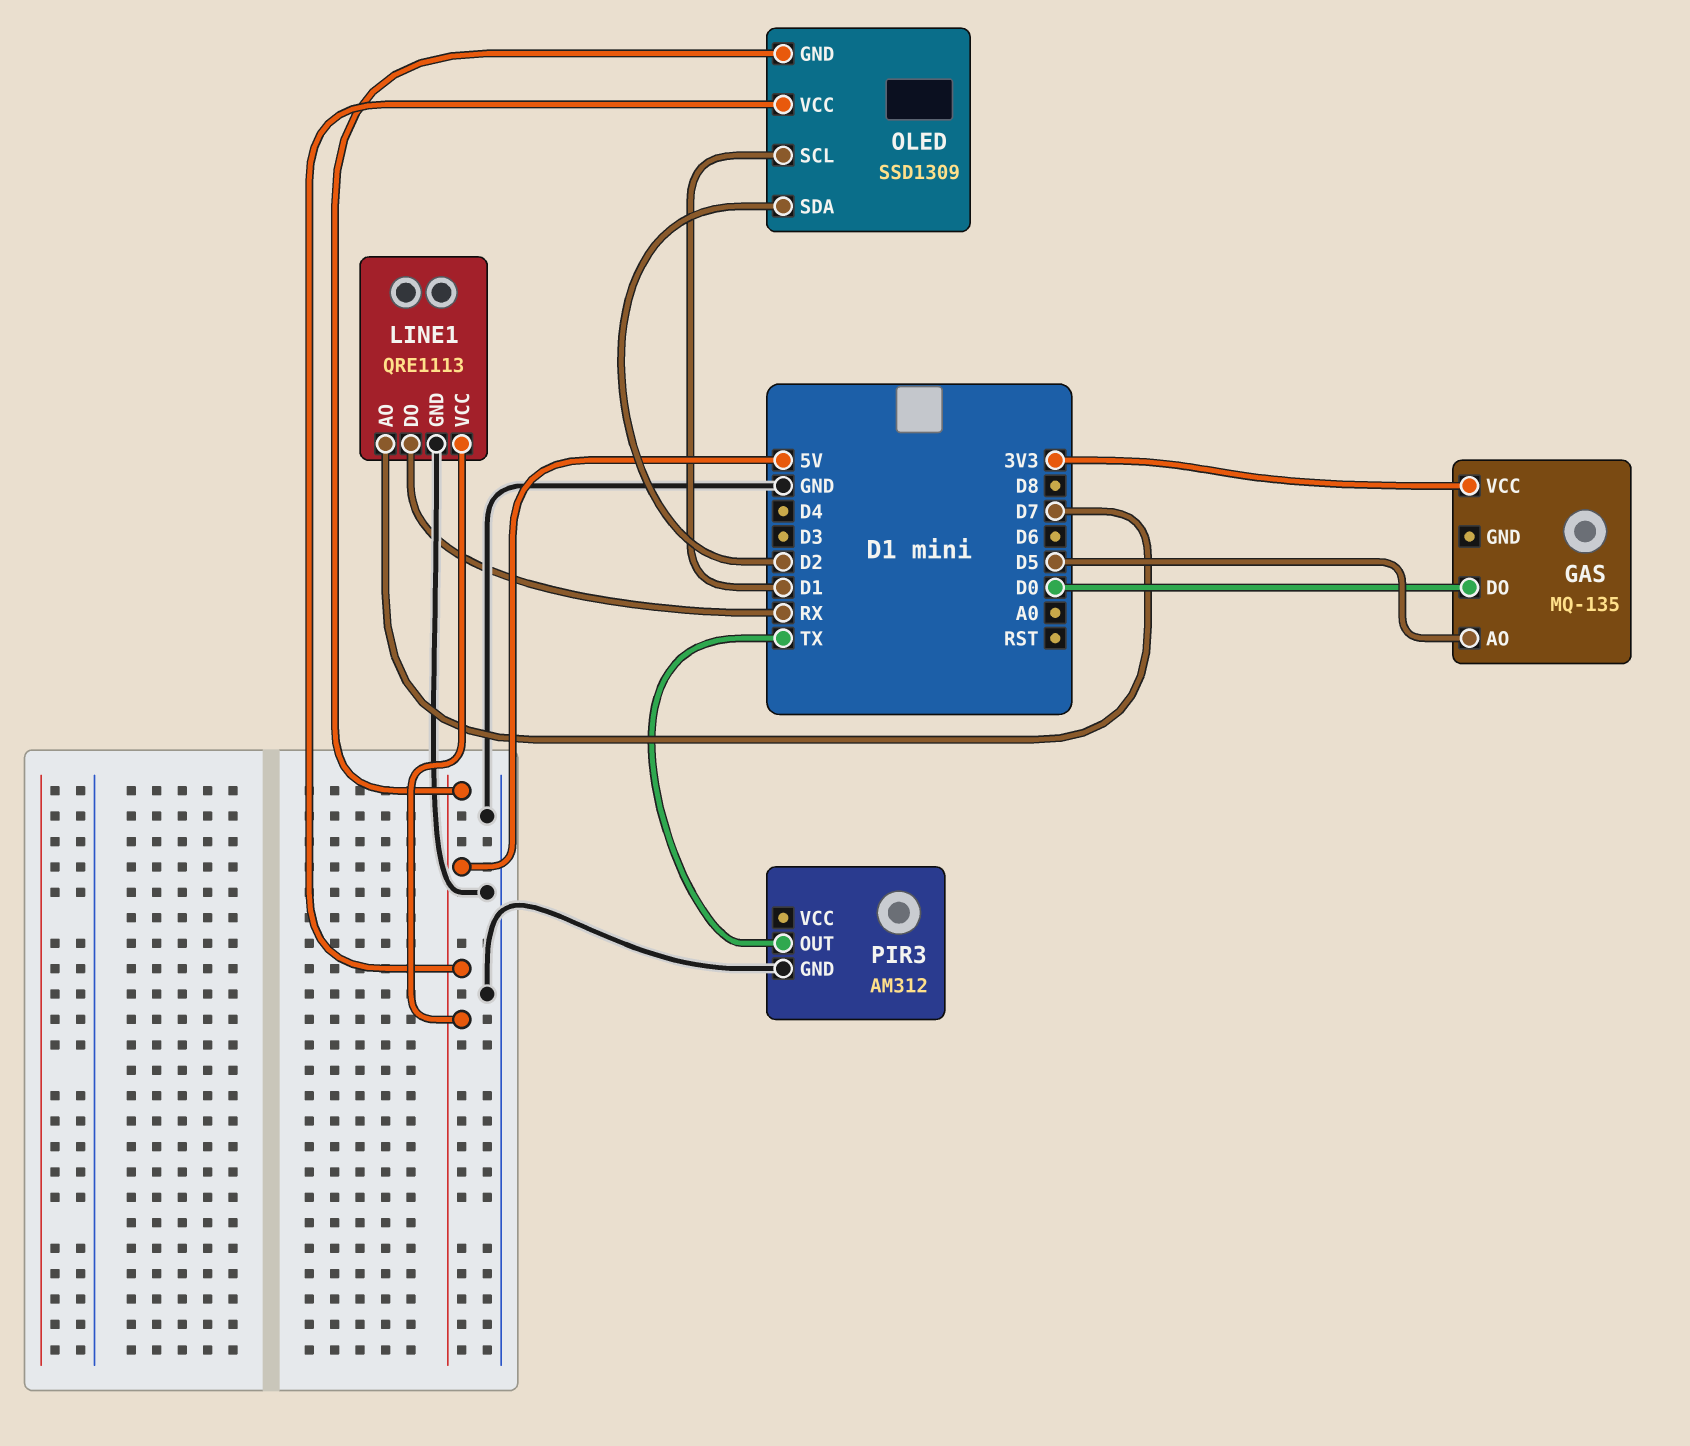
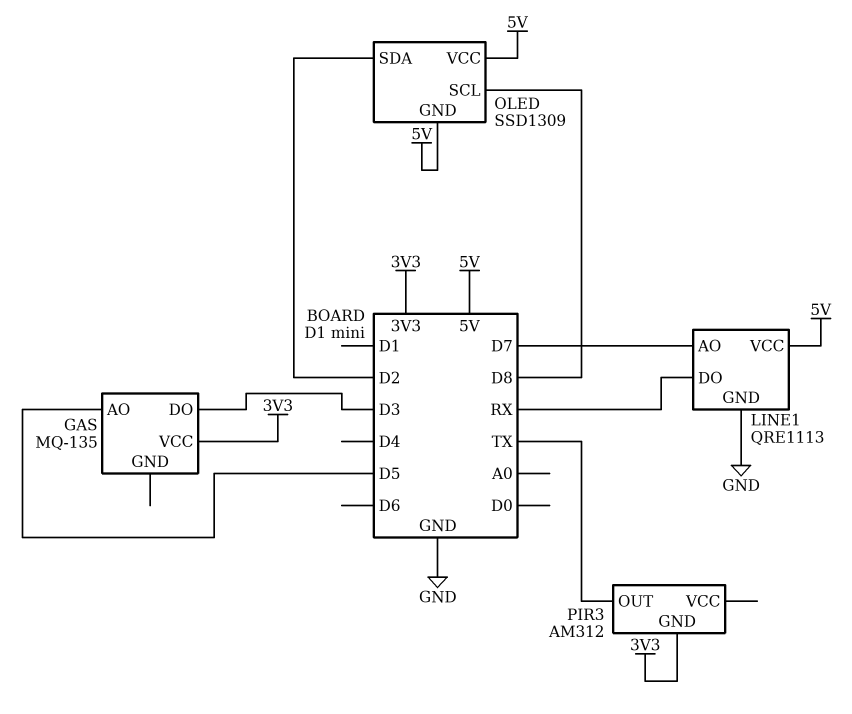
GAS pin DO: D0 -> D3
OLED pin SCL: D1 -> D8
PIR3 pin GND: GND -> 3V3

